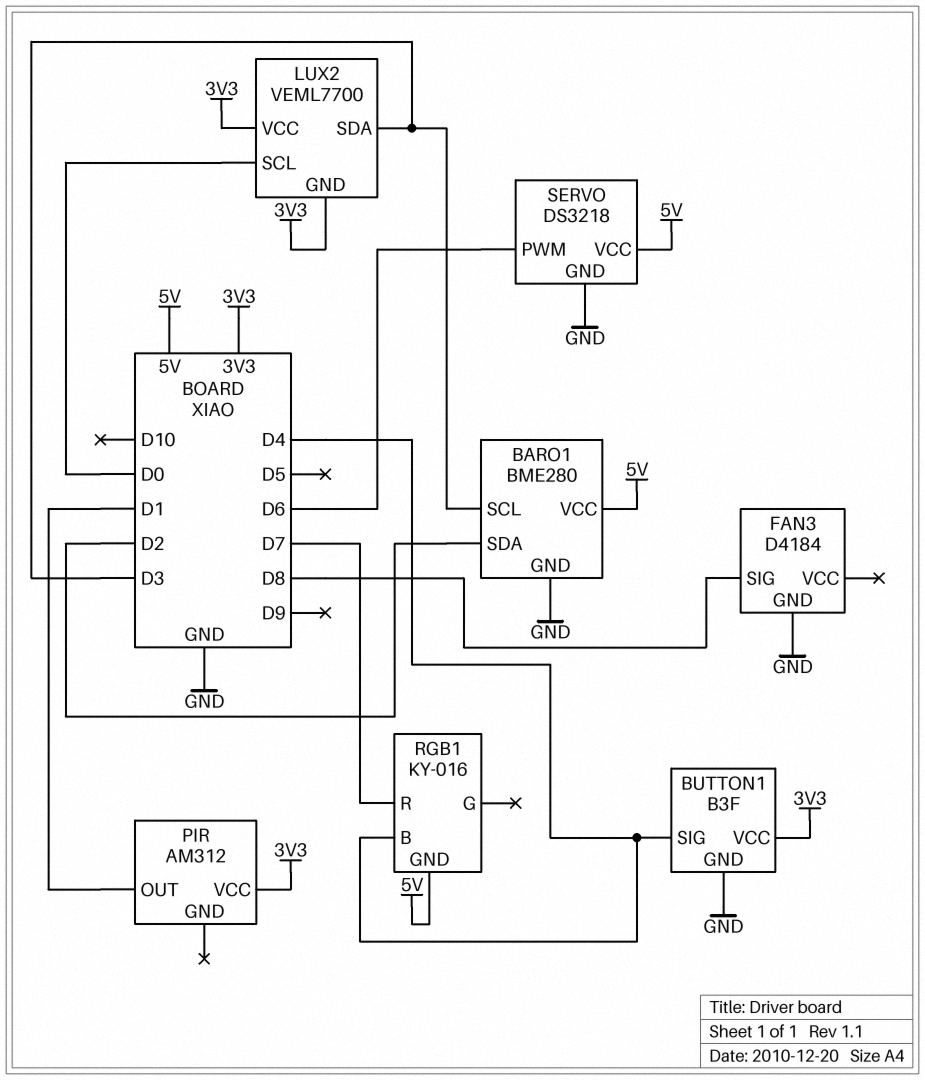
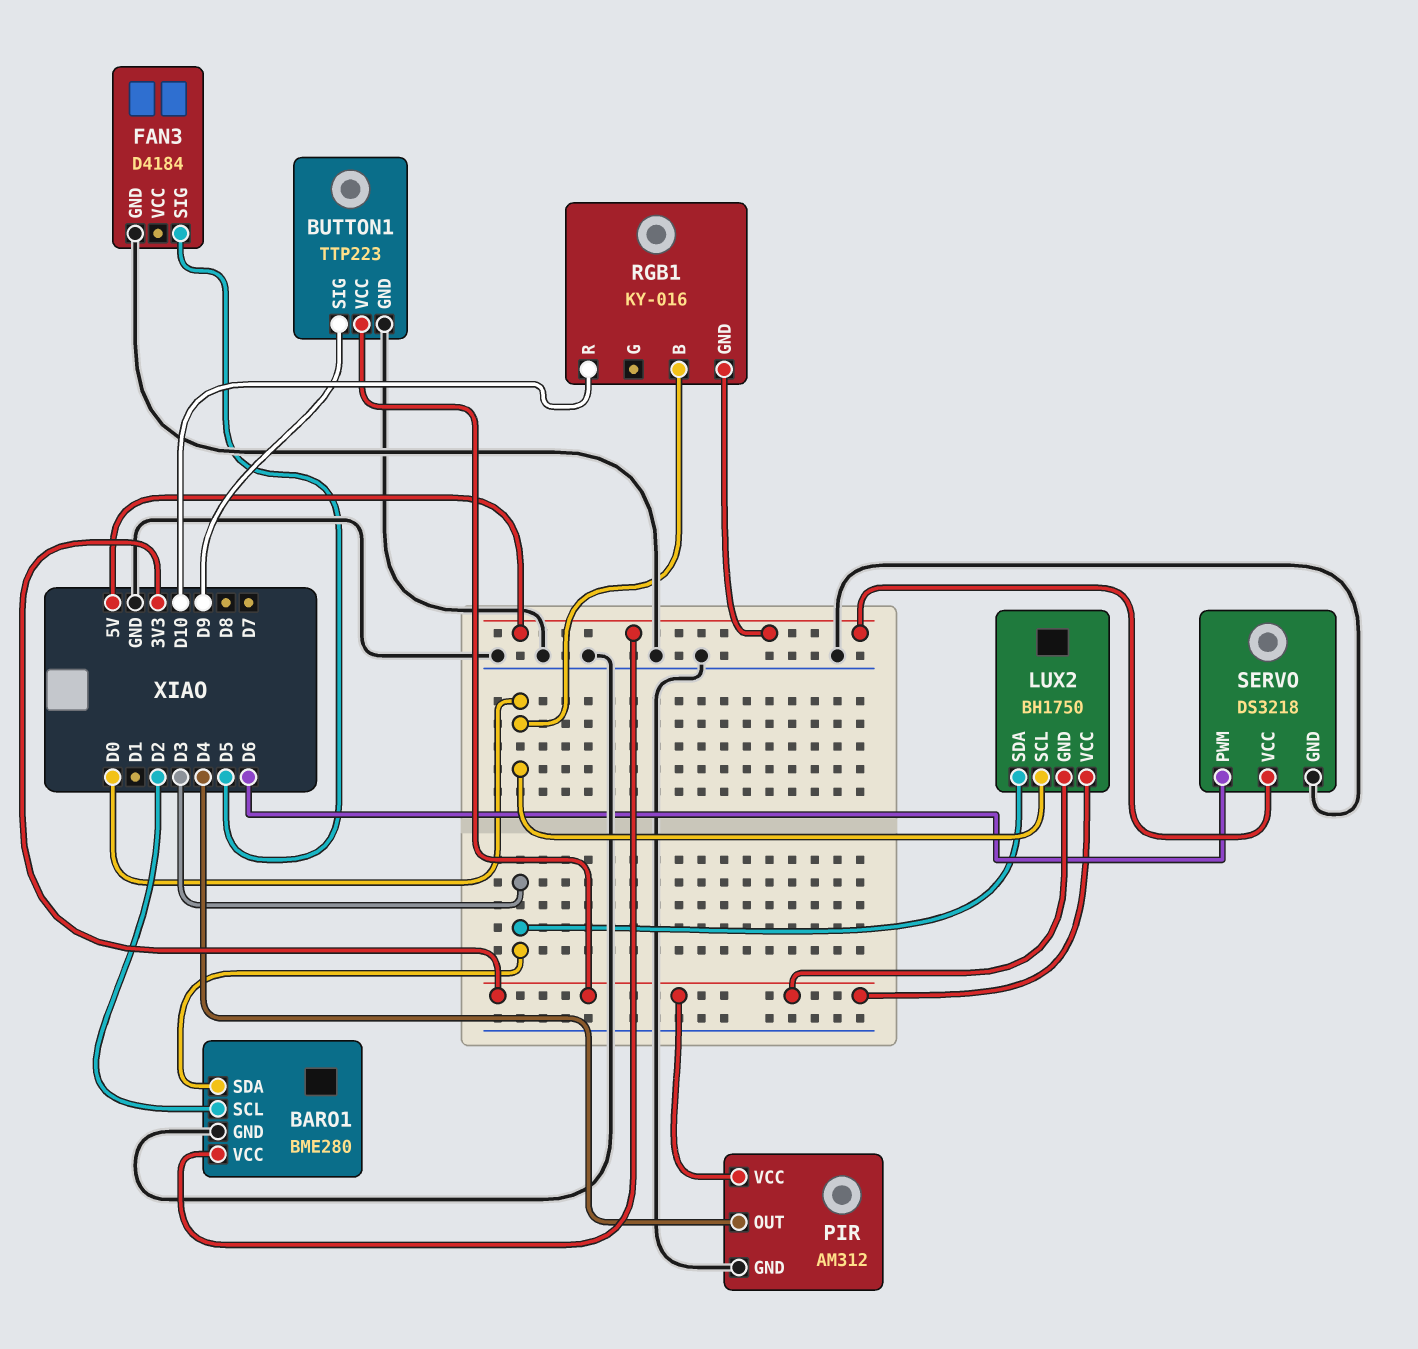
BARO1 pin SCL: D3 -> D2
BARO1 pin SDA: D2 -> D3
BUTTON1: B3F -> TTP223
BUTTON1 pin SIG: D4 -> D9
FAN3 pin SIG: D8 -> D5
LUX2: VEML7700 -> BH1750
PIR pin GND: none -> GND
PIR pin OUT: D1 -> D4
RGB1 pin B: D4 -> D0
RGB1 pin R: D7 -> D10

